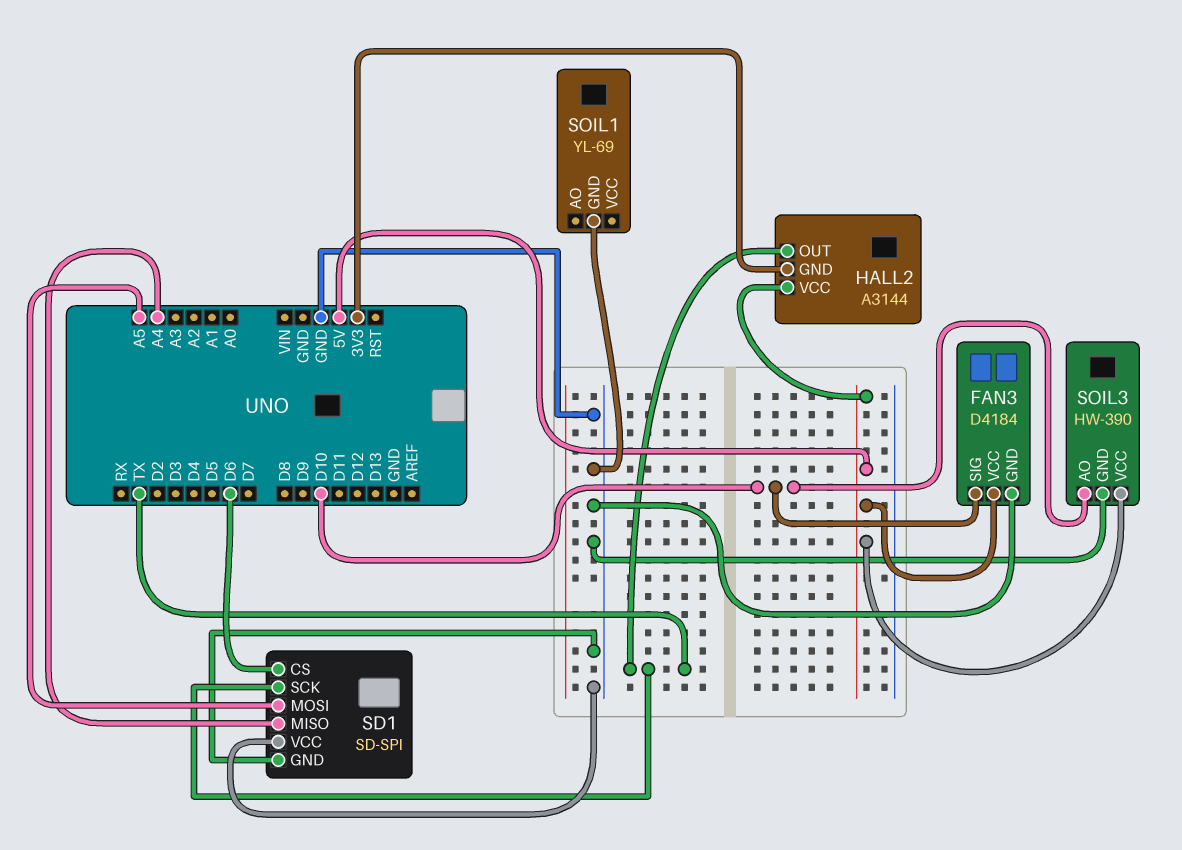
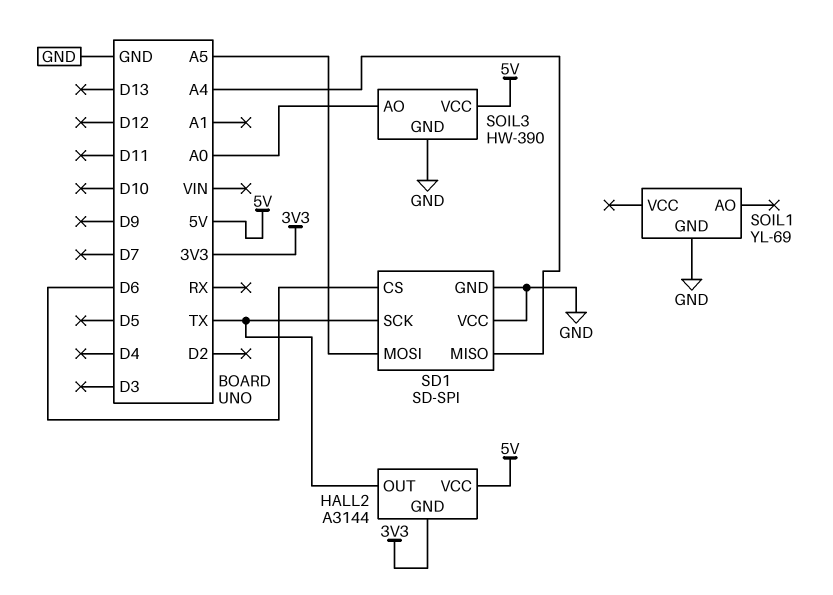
FAN3: D4184 -> none
FAN3 pin GND: GND -> none
FAN3 pin SIG: D10 -> none
FAN3 pin VCC: 5V -> none
SOIL3 pin AO: D10 -> A0

